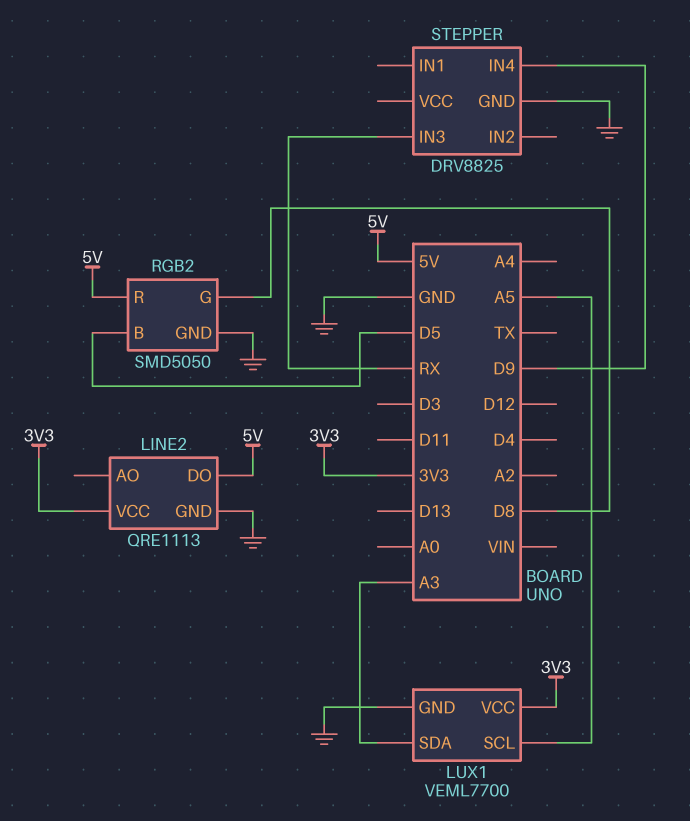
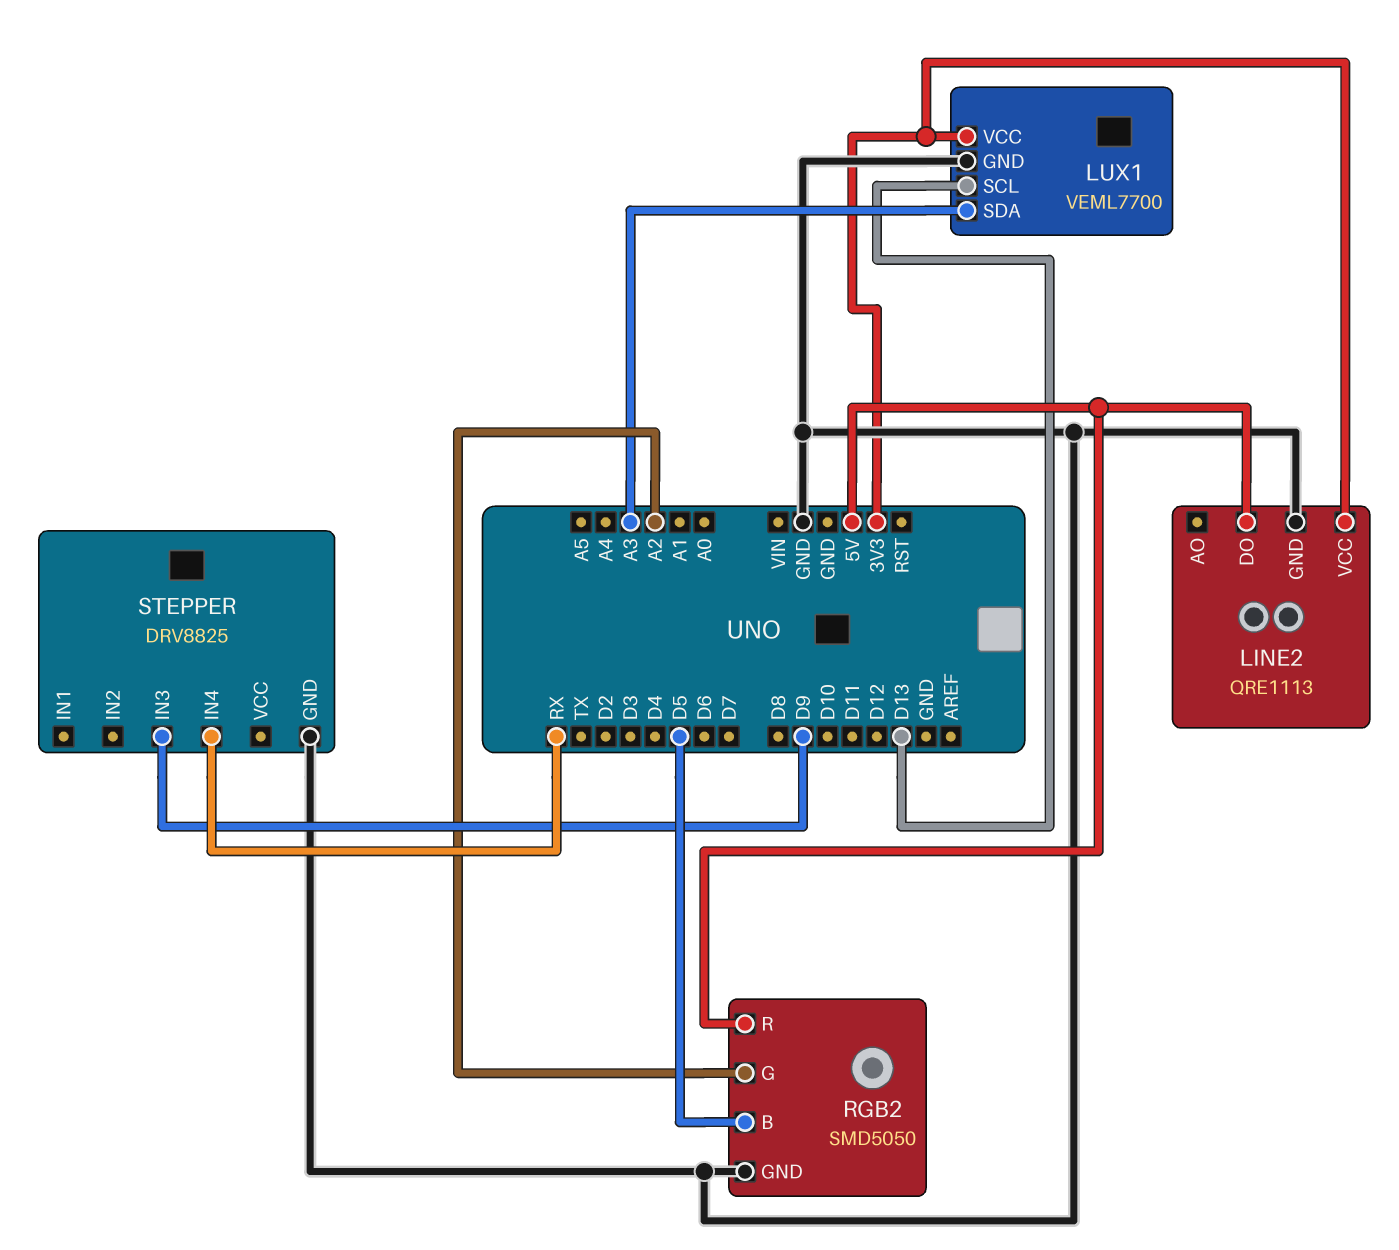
LUX1 pin SCL: A5 -> D13
RGB2 pin G: D8 -> A2
STEPPER pin IN3: RX -> D9
STEPPER pin IN4: D9 -> RX

